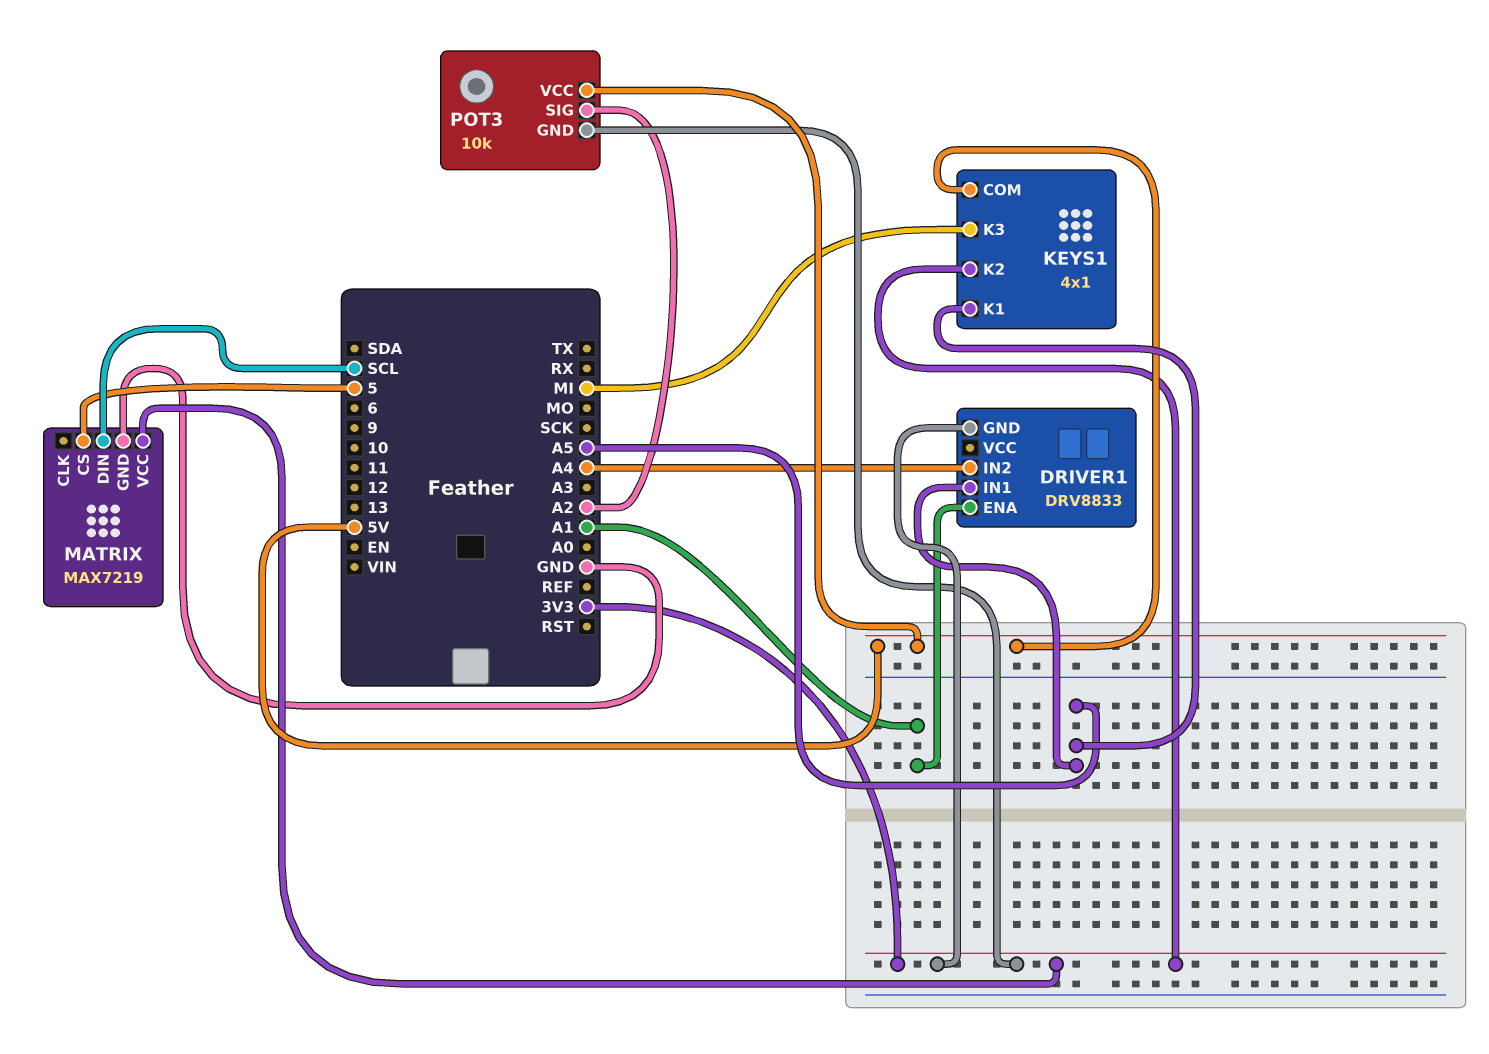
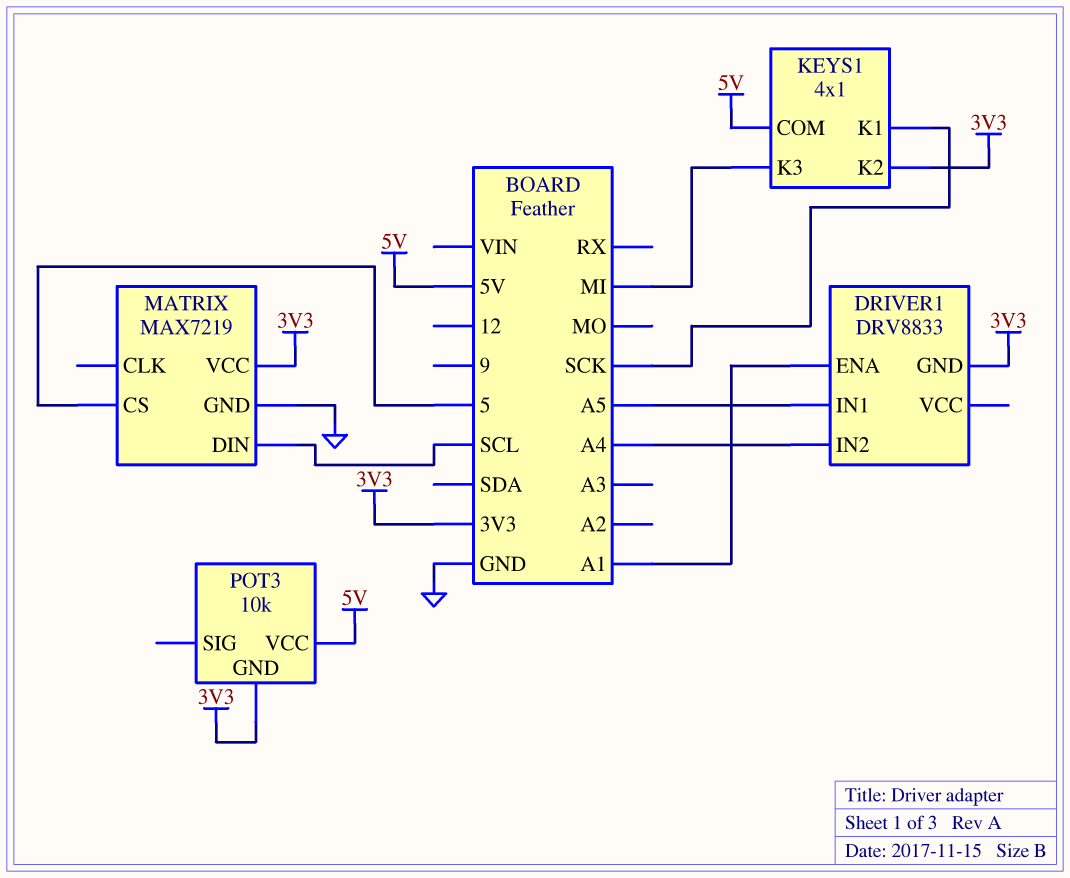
KEYS1 pin K1: A5 -> SCK
POT3 pin SIG: A2 -> none

